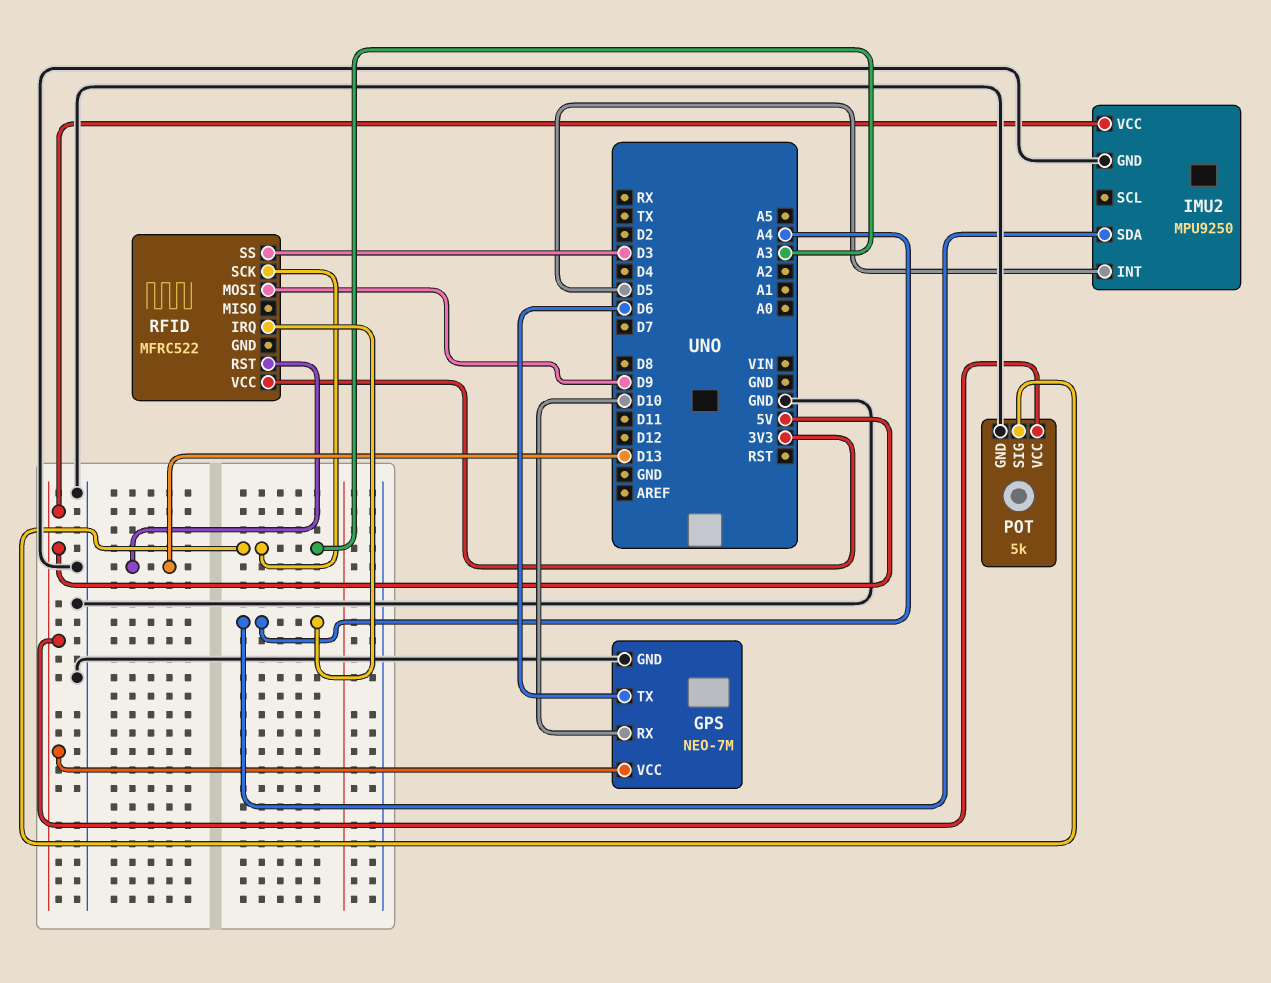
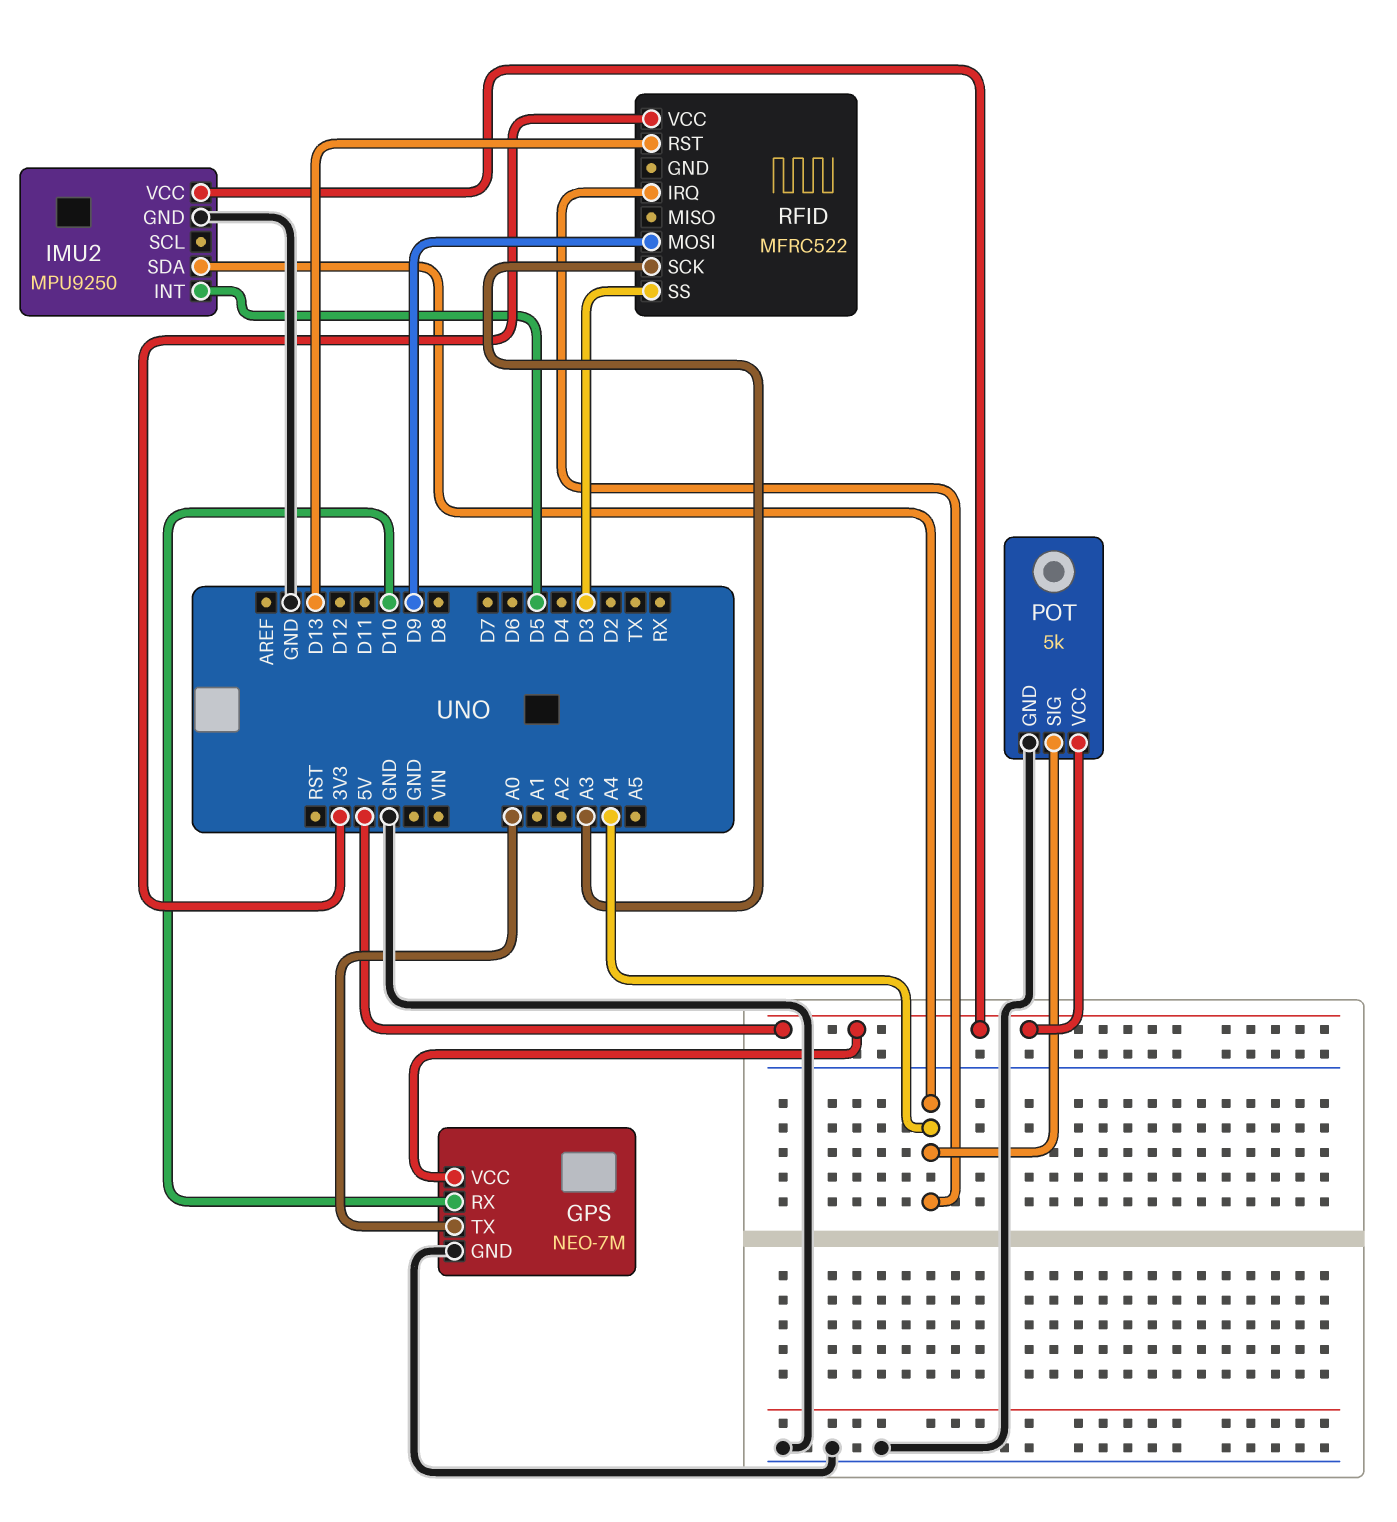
GPS pin TX: D6 -> A0
POT pin SIG: A3 -> A4

